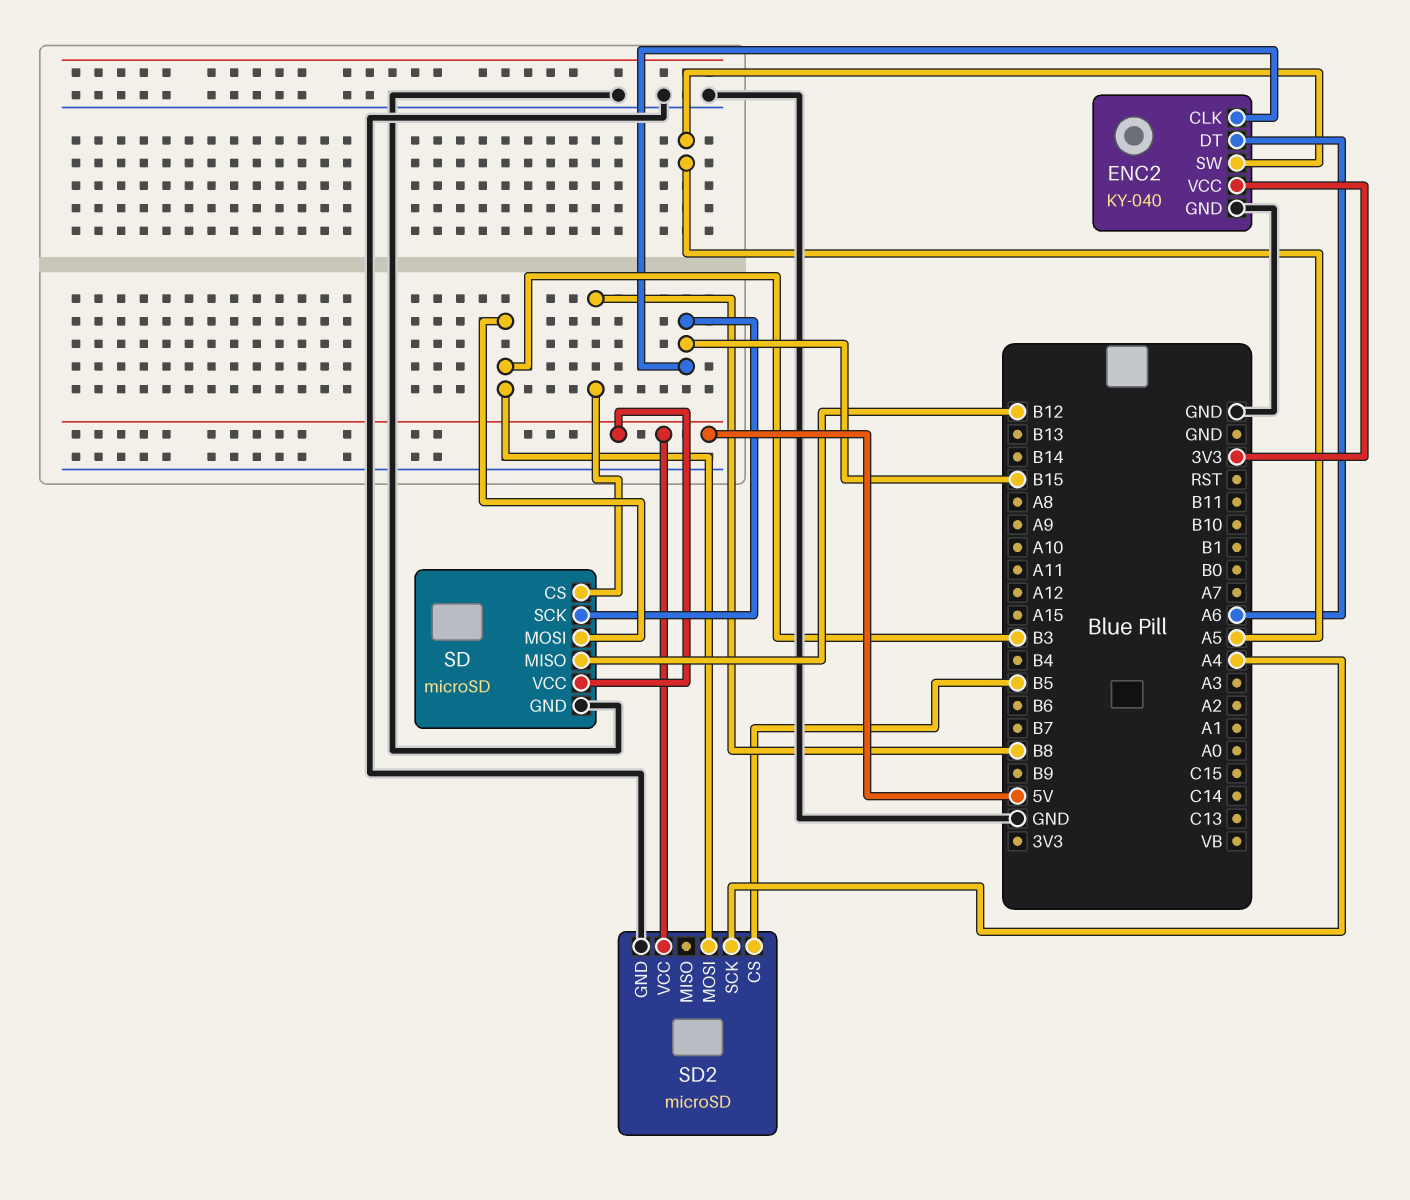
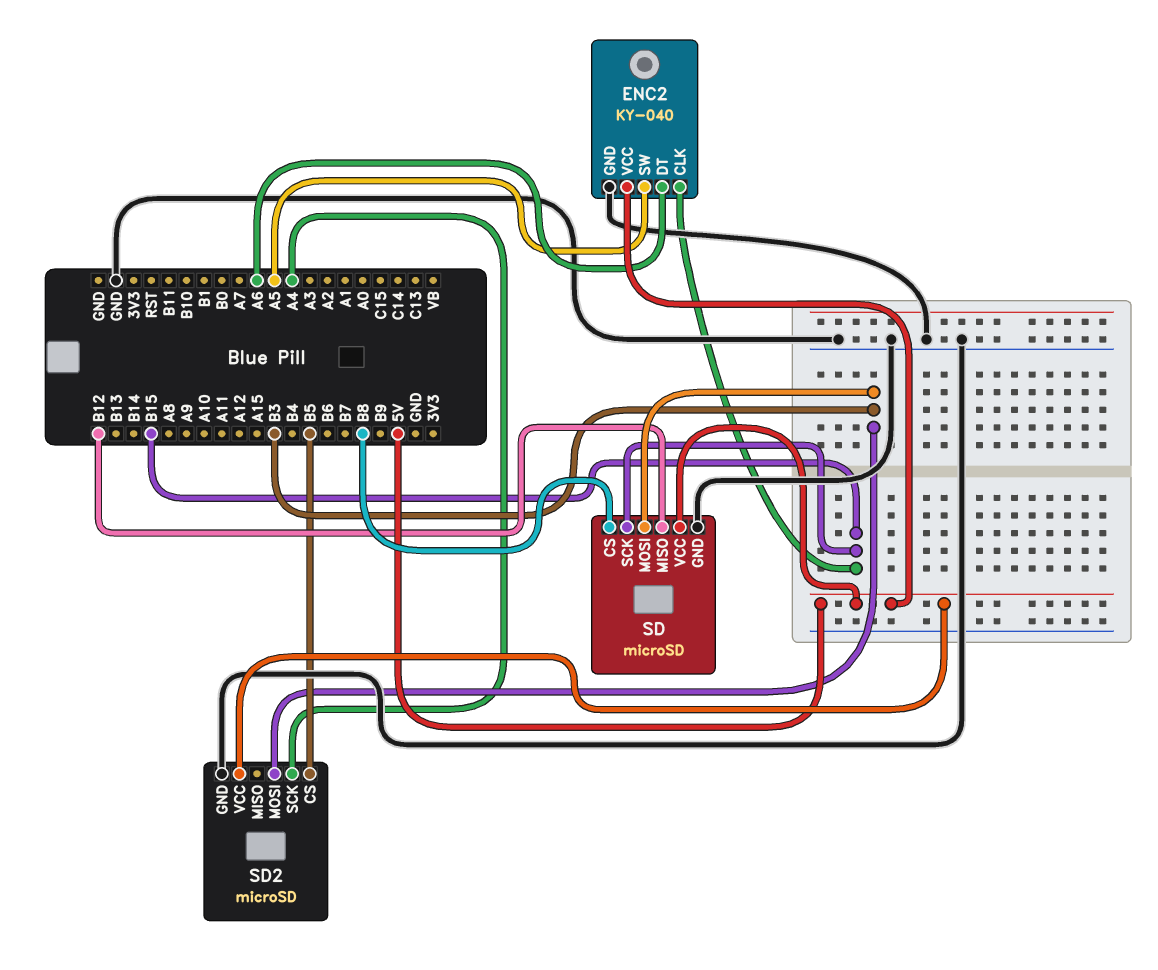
ENC2 pin VCC: 3V3 -> 5V

